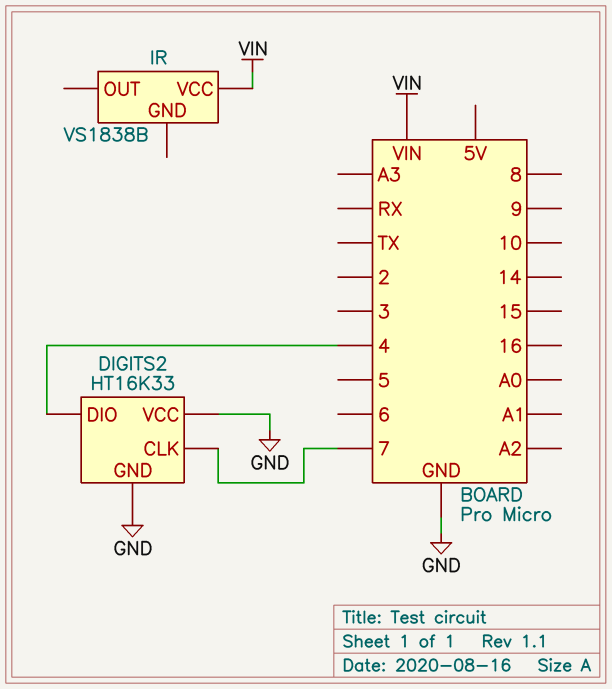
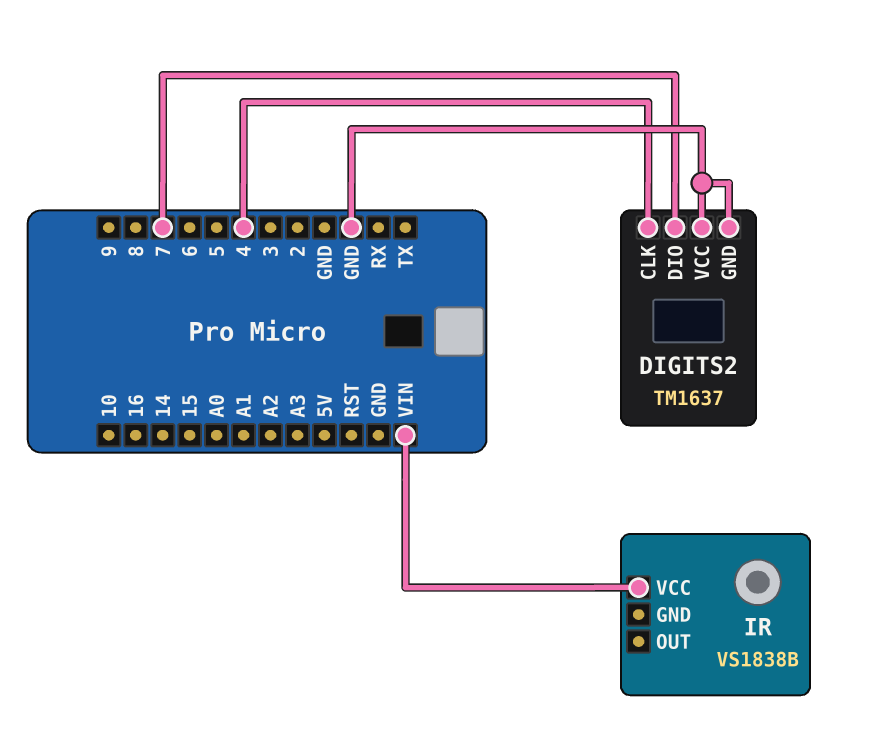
DIGITS2: HT16K33 -> TM1637
DIGITS2 pin CLK: 7 -> 4
DIGITS2 pin DIO: 4 -> 7

